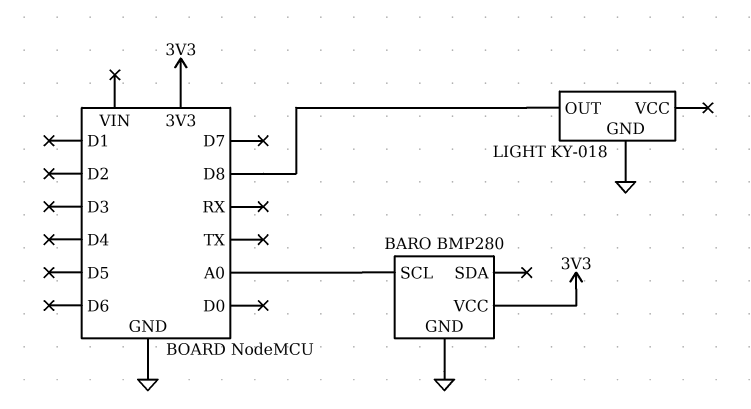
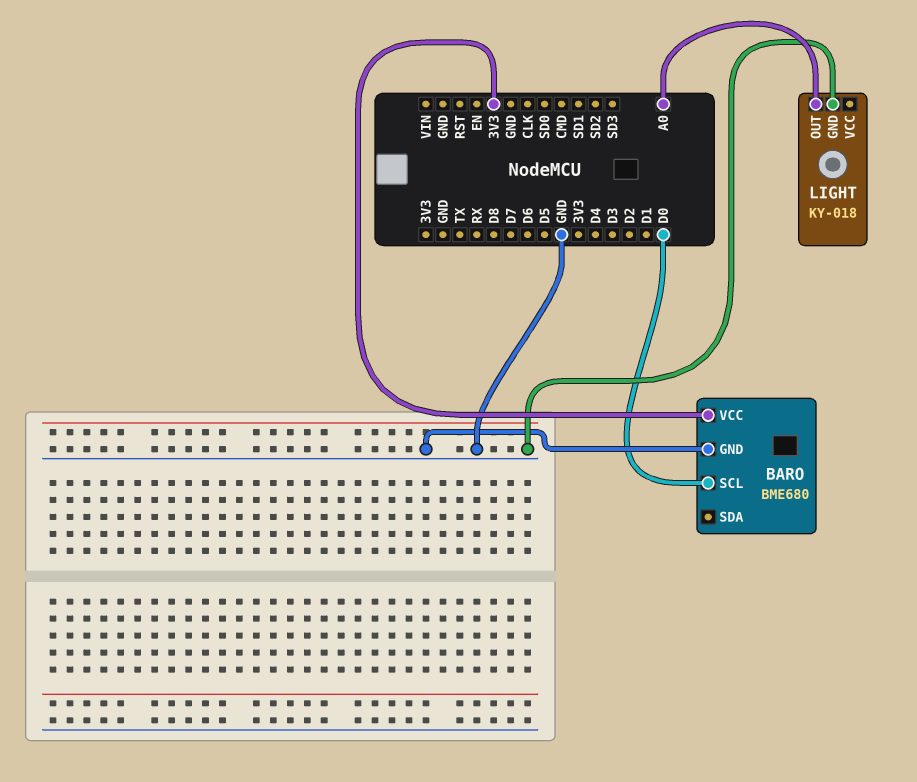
BARO: BMP280 -> BME680
BARO pin SCL: A0 -> D0
LIGHT pin OUT: D8 -> A0

